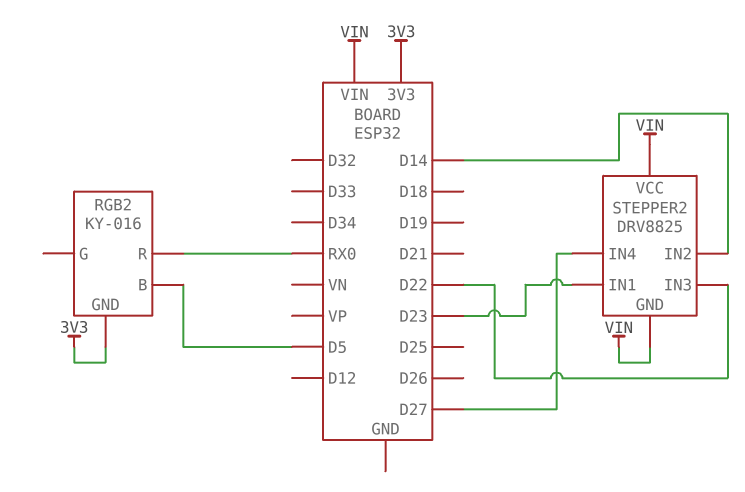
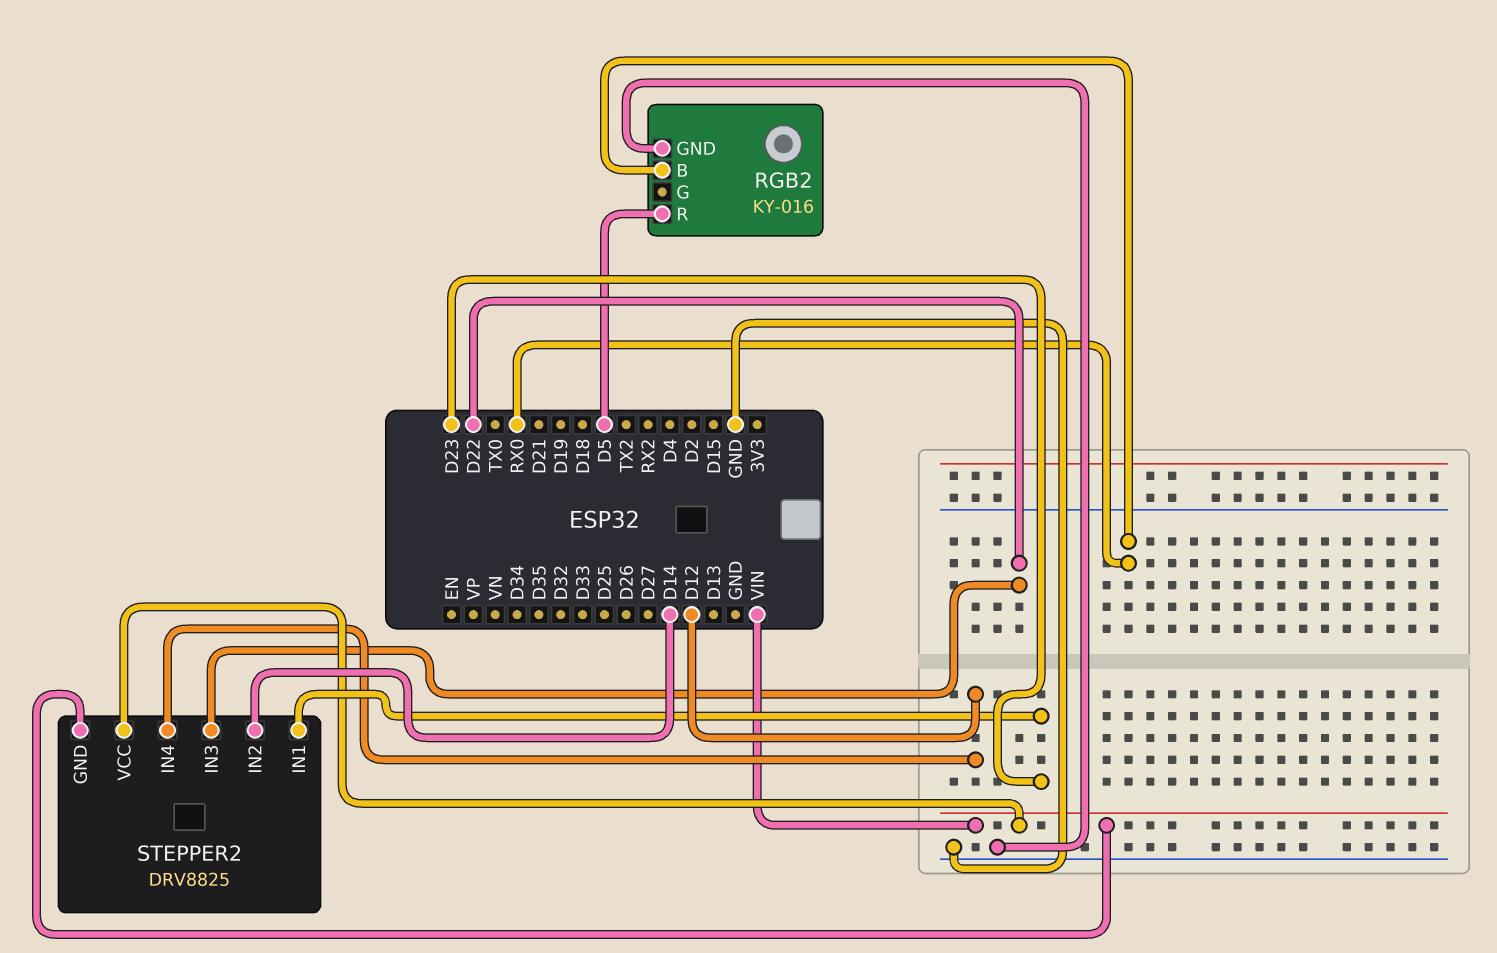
RGB2 pin B: D5 -> RX0
RGB2 pin GND: 3V3 -> GND
RGB2 pin R: RX0 -> D5
STEPPER2 pin IN4: D27 -> D12

